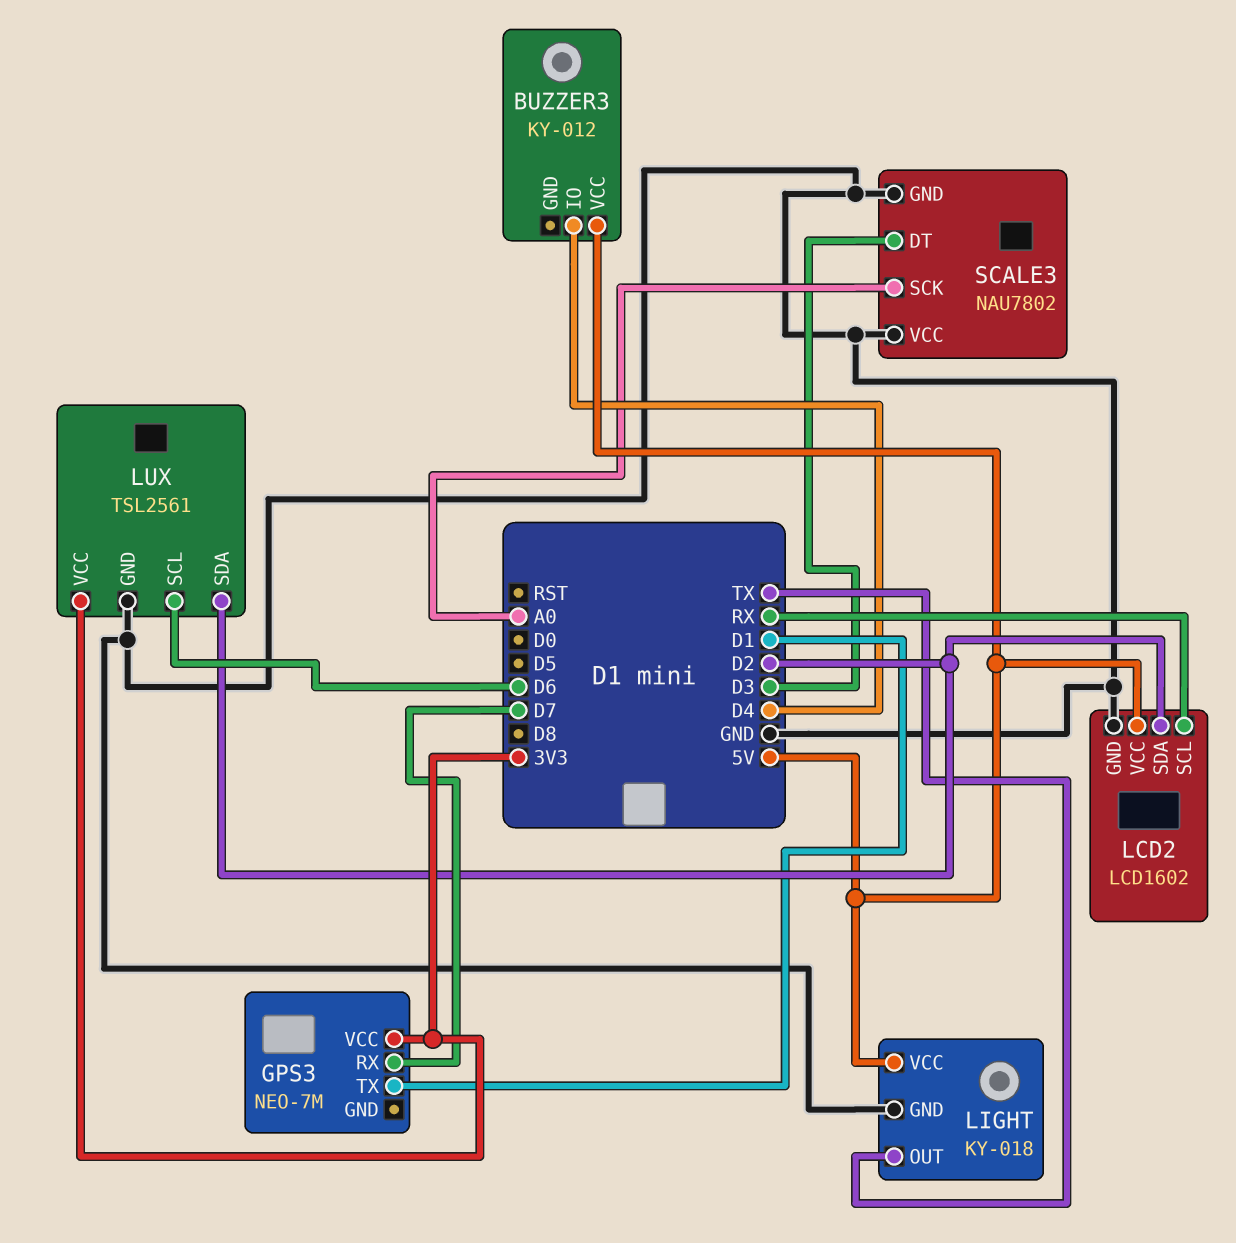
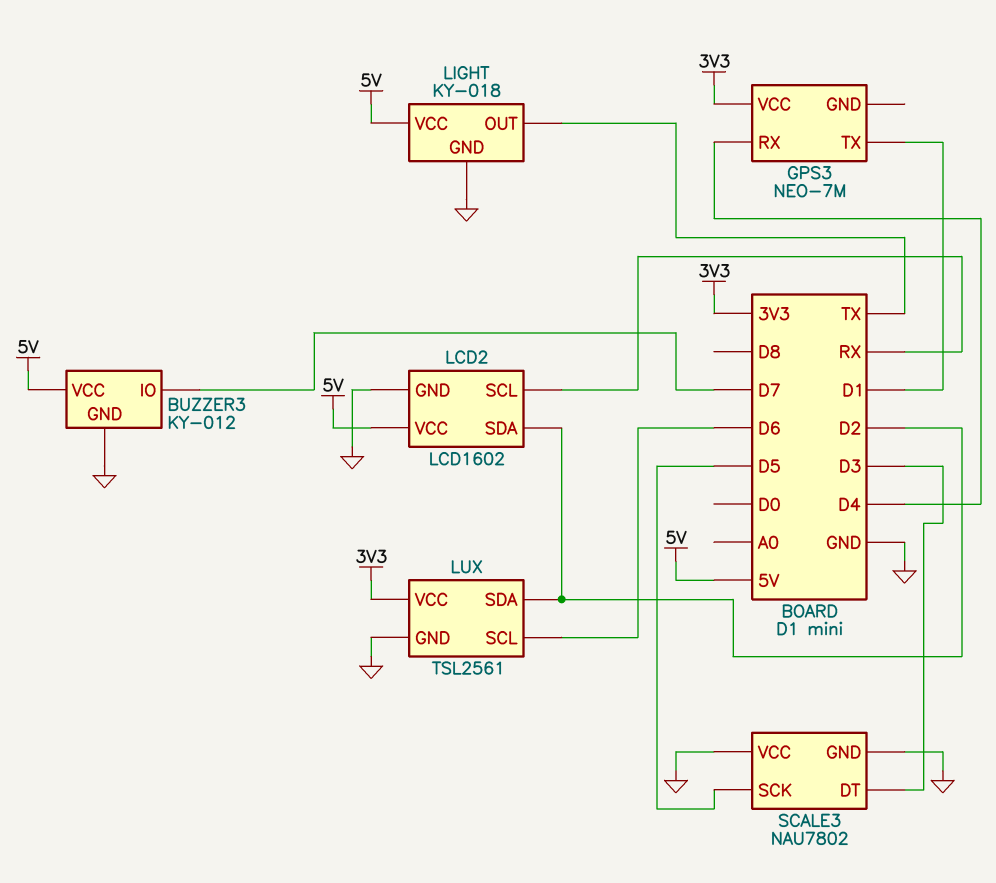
BUZZER3 pin GND: none -> GND
BUZZER3 pin IO: D4 -> D7
GPS3 pin RX: D7 -> D4
SCALE3 pin SCK: A0 -> D5

